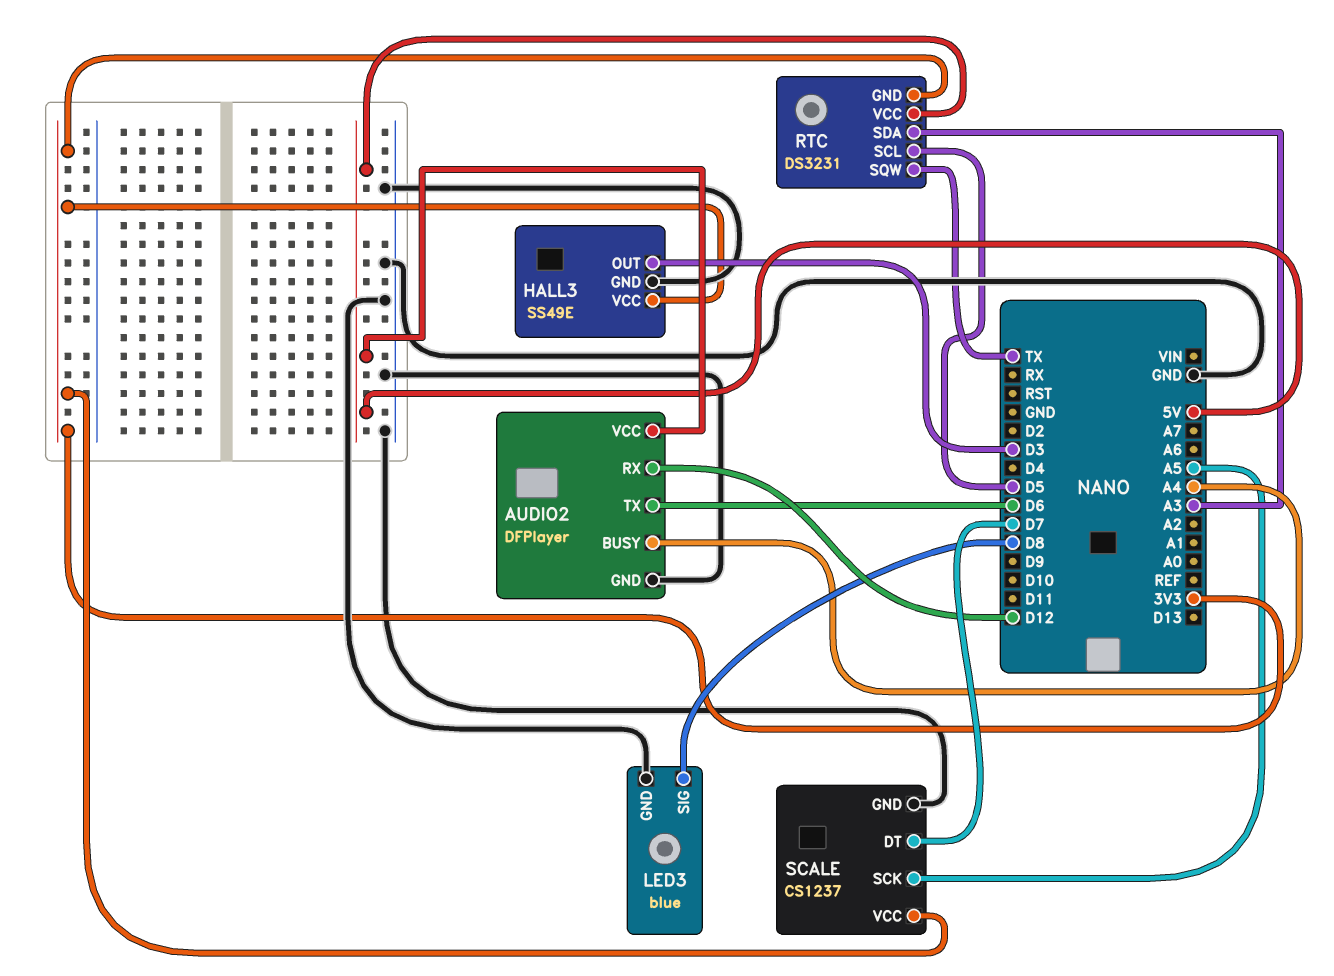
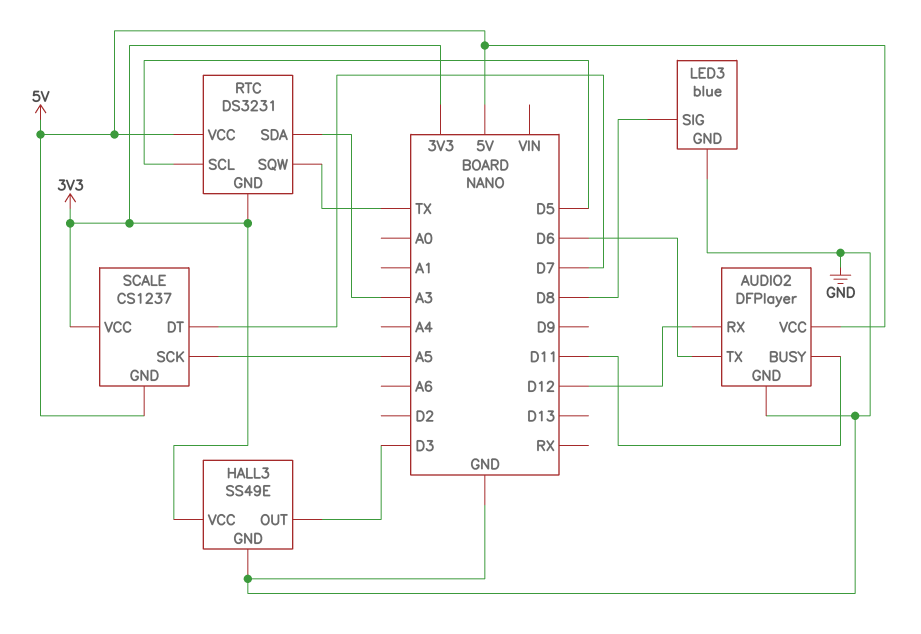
AUDIO2 pin BUSY: A4 -> D11
SCALE pin GND: GND -> 5V

